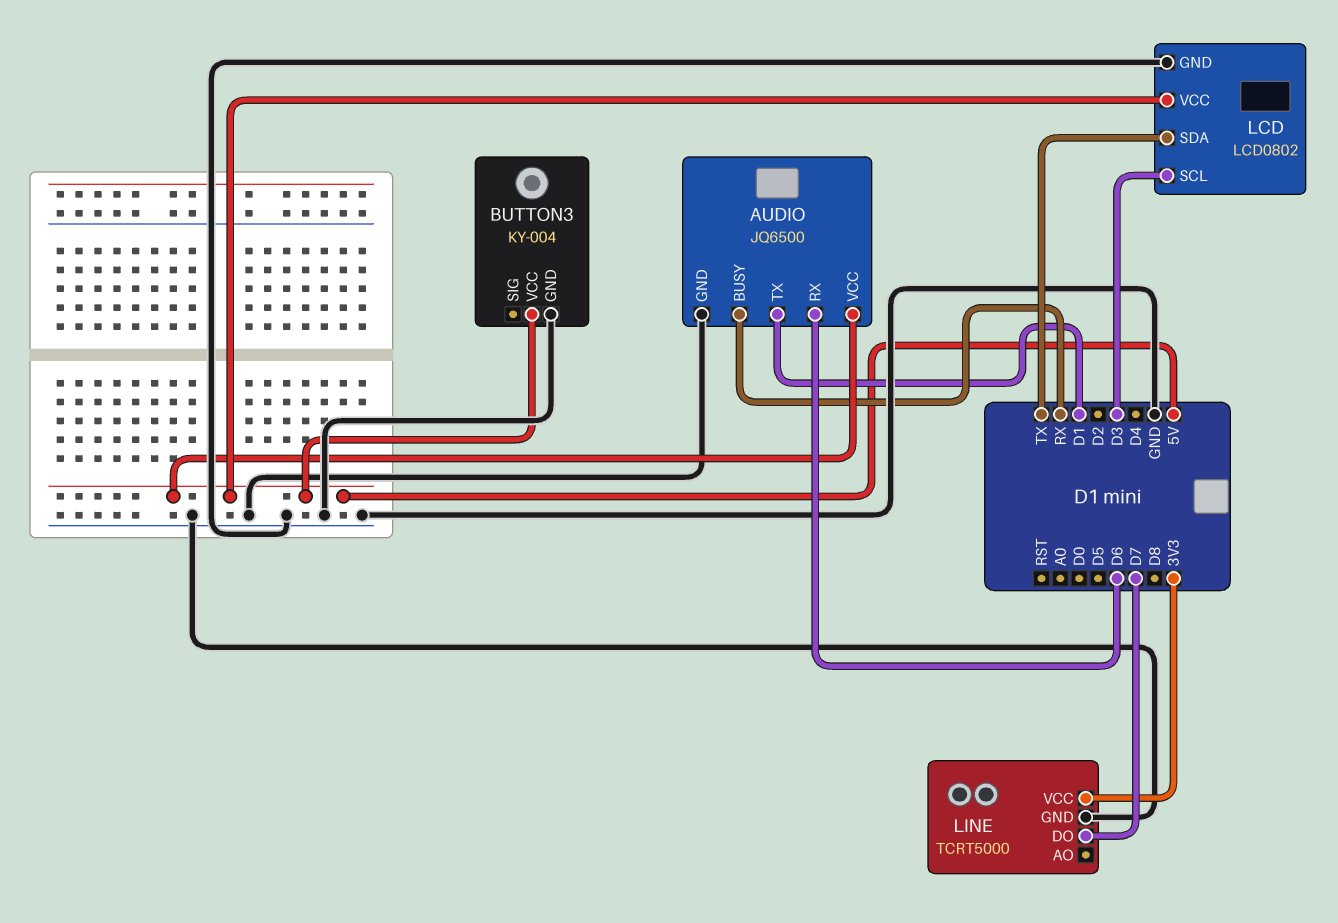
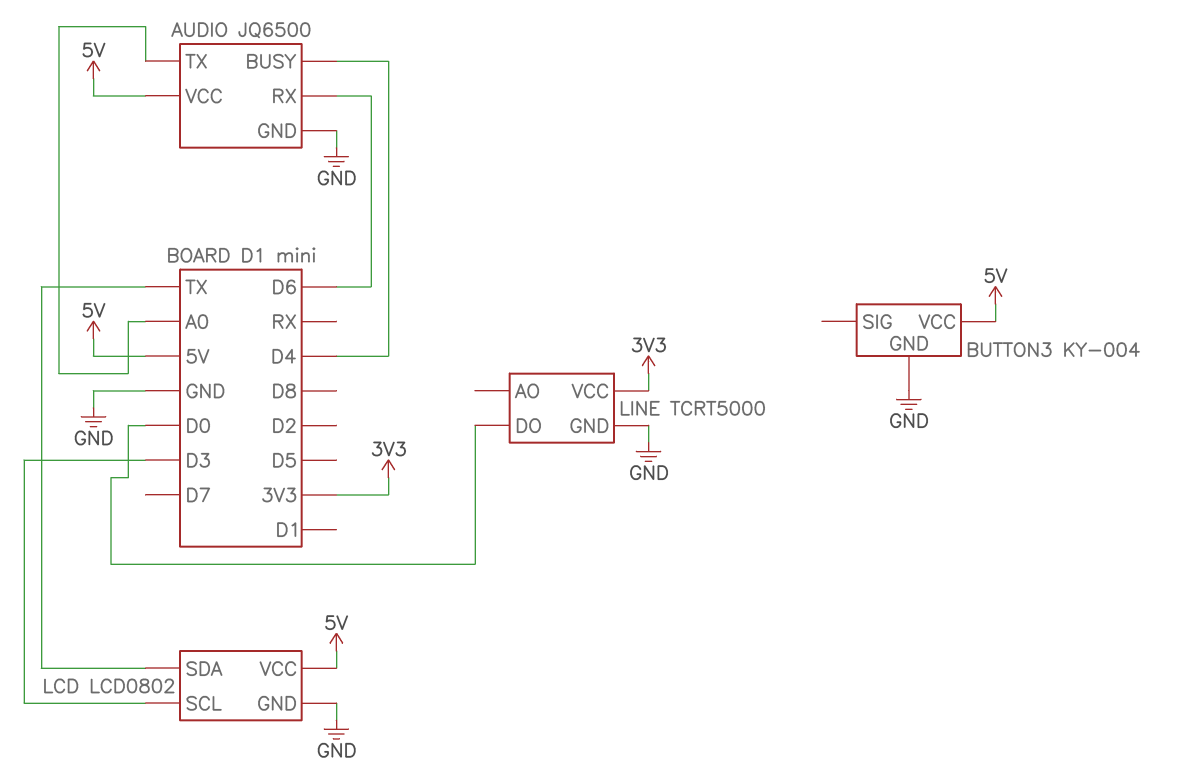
AUDIO pin BUSY: RX -> D4
AUDIO pin TX: D1 -> A0
LINE pin DO: D7 -> D0

